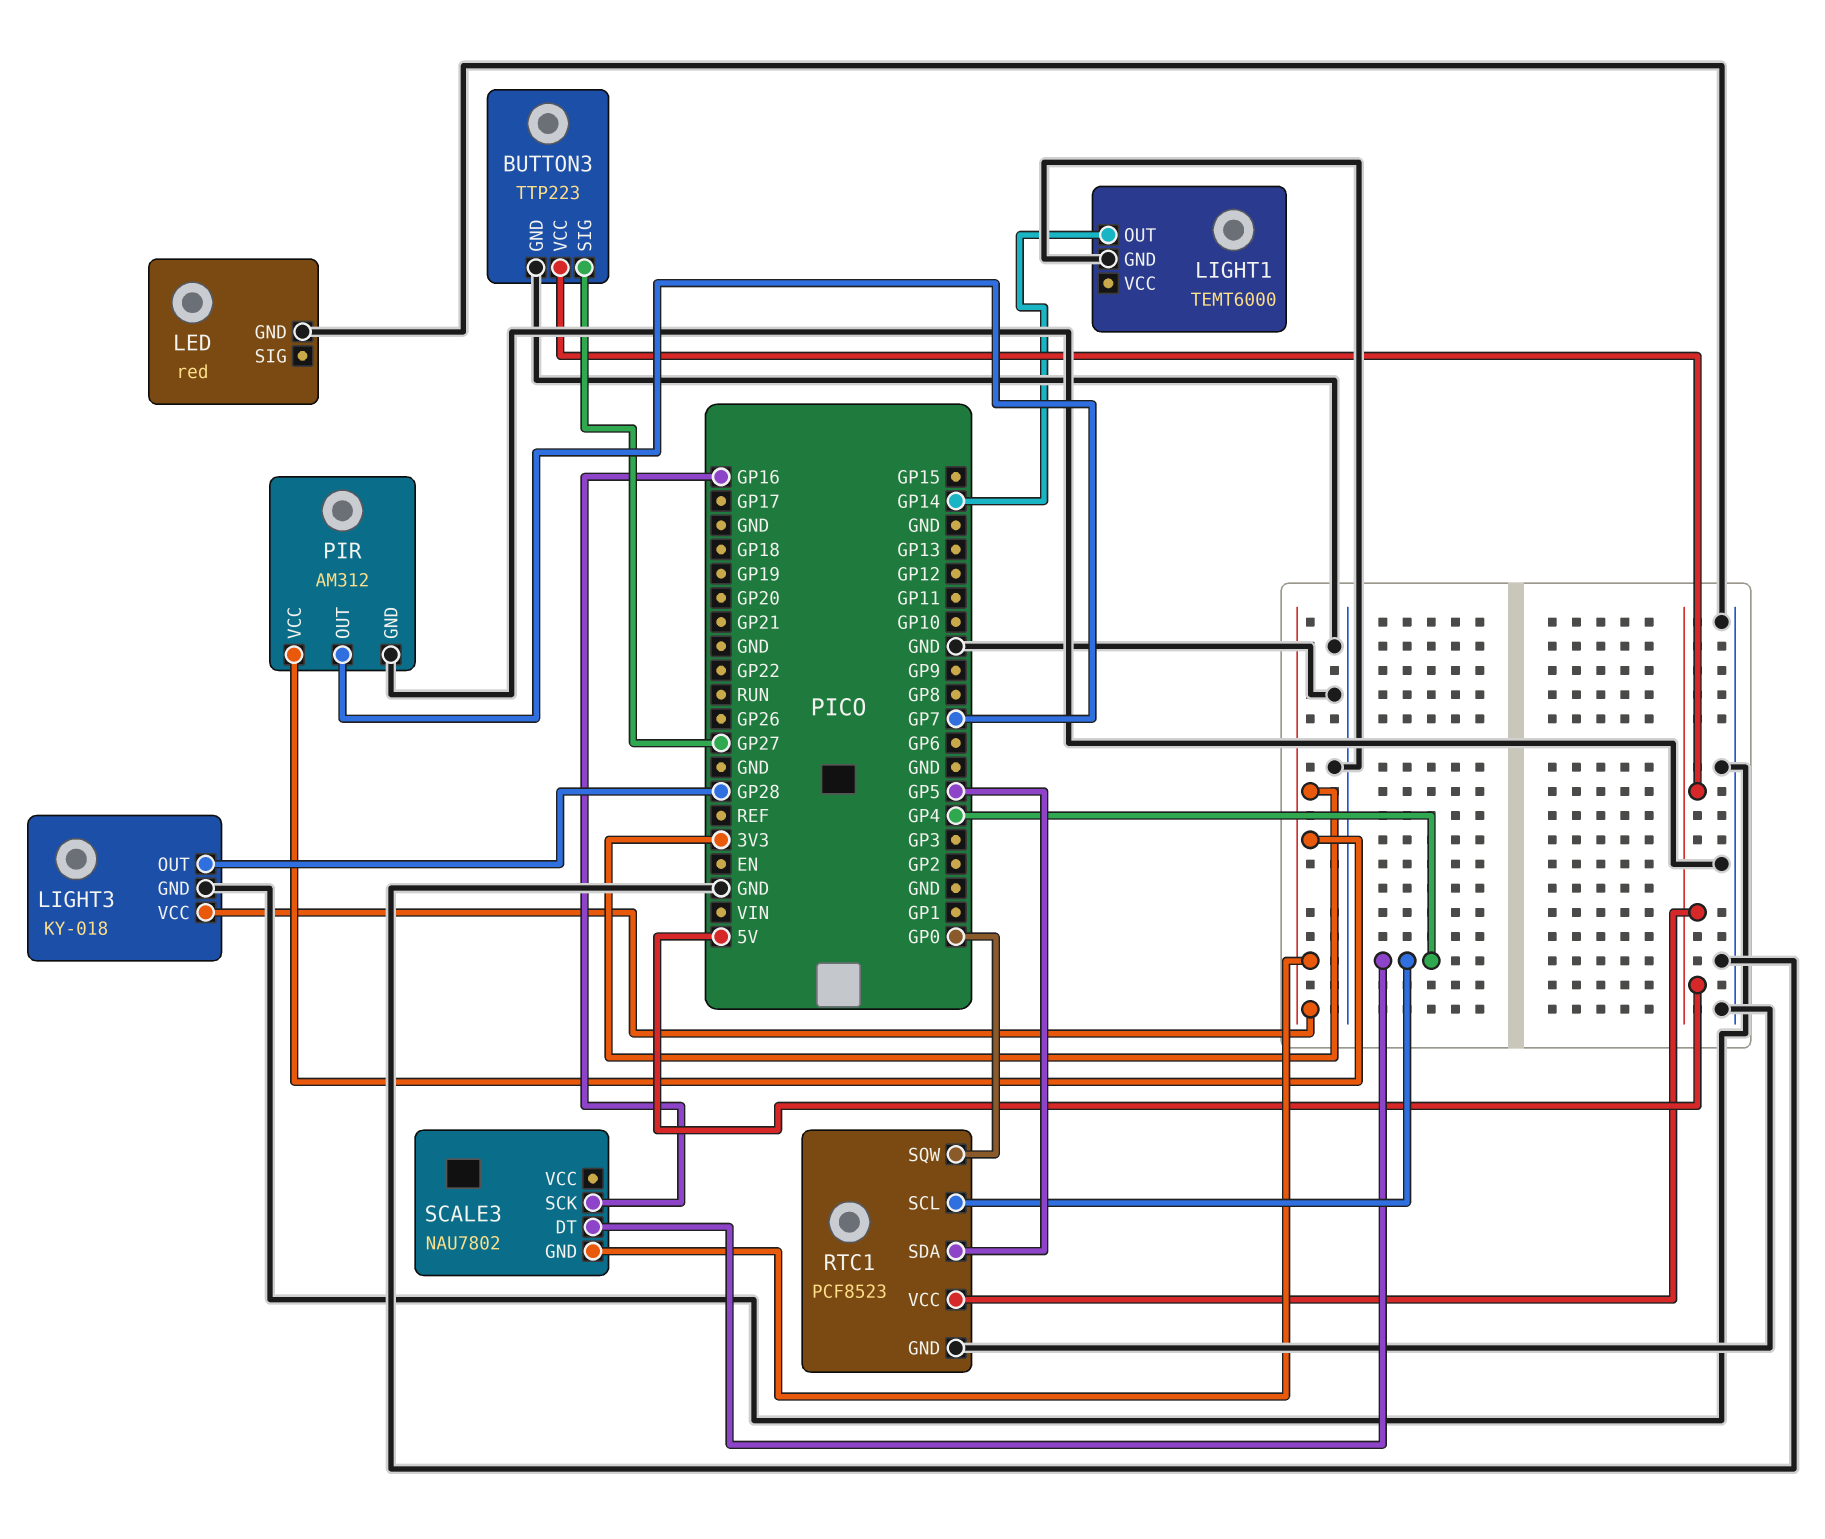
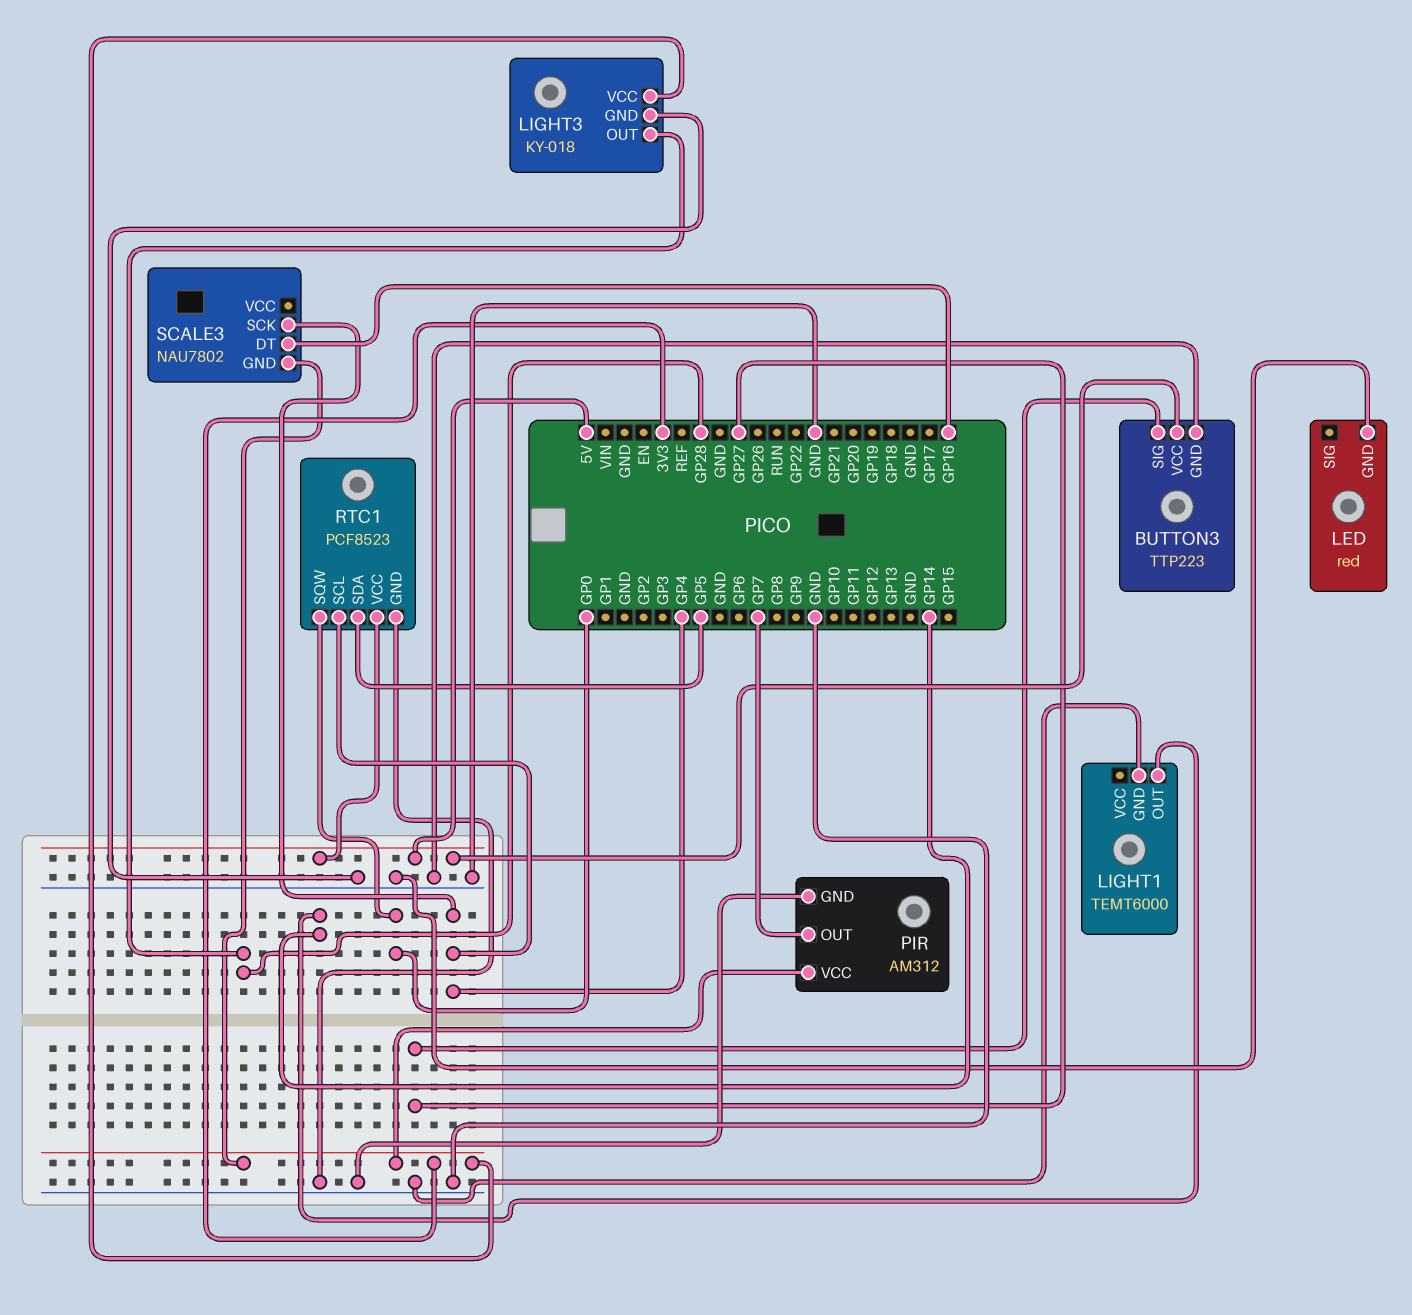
SCALE3 pin DT: GP4 -> GP16
SCALE3 pin SCK: GP16 -> GP4

